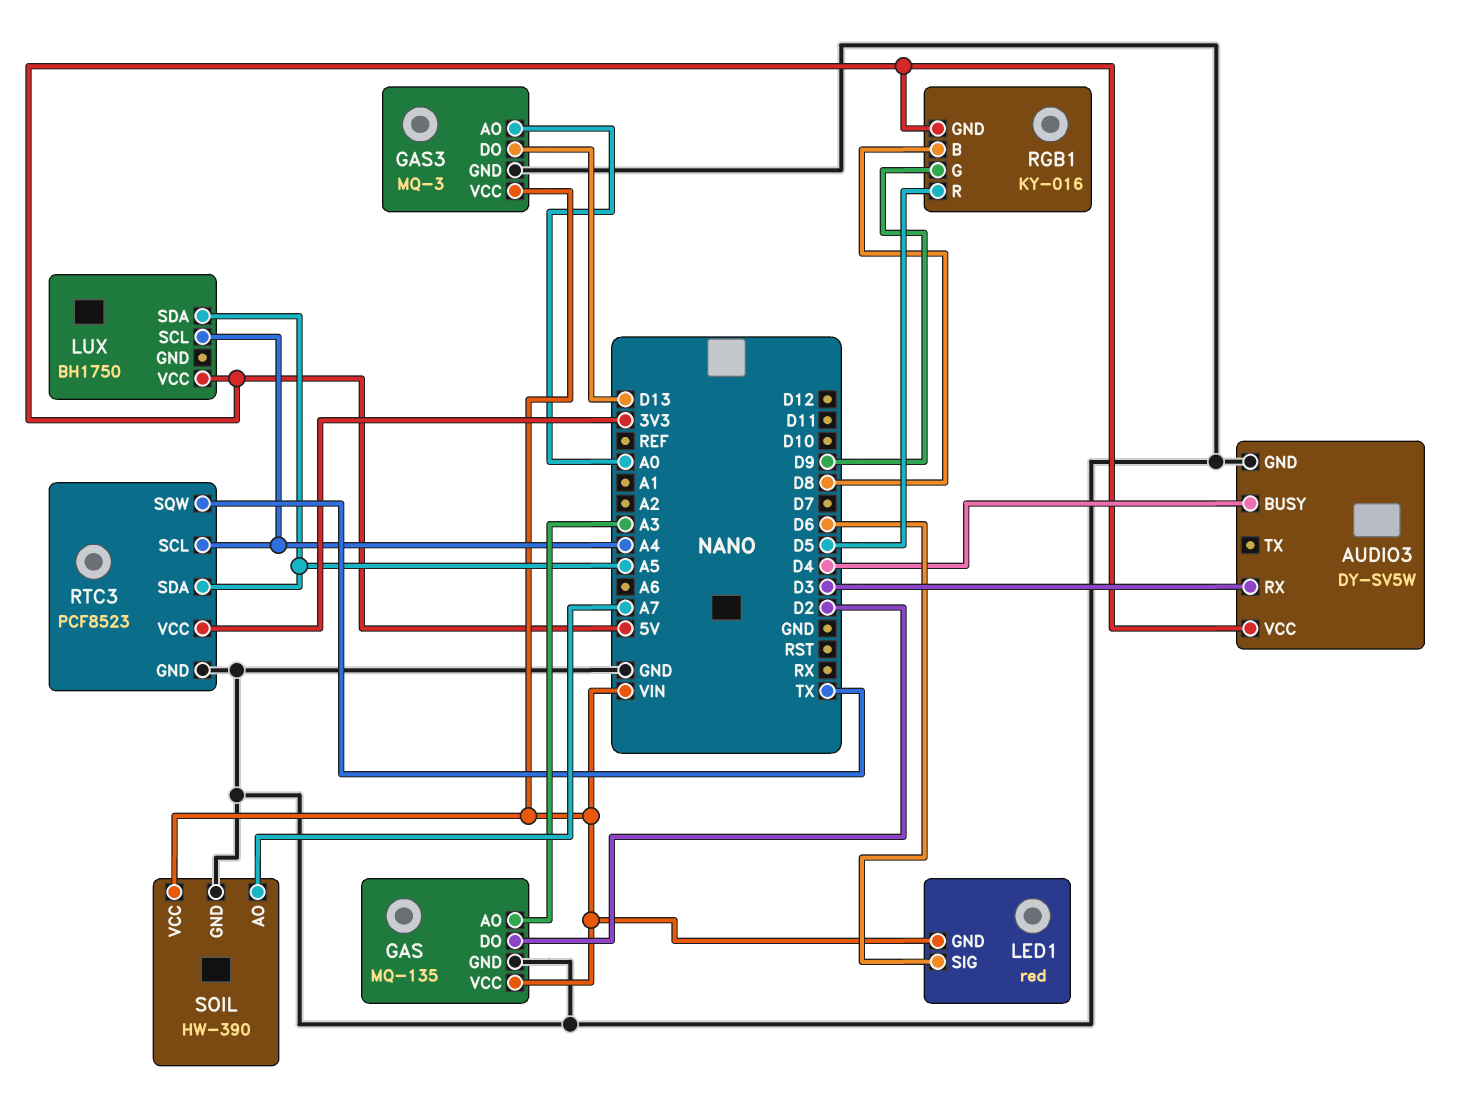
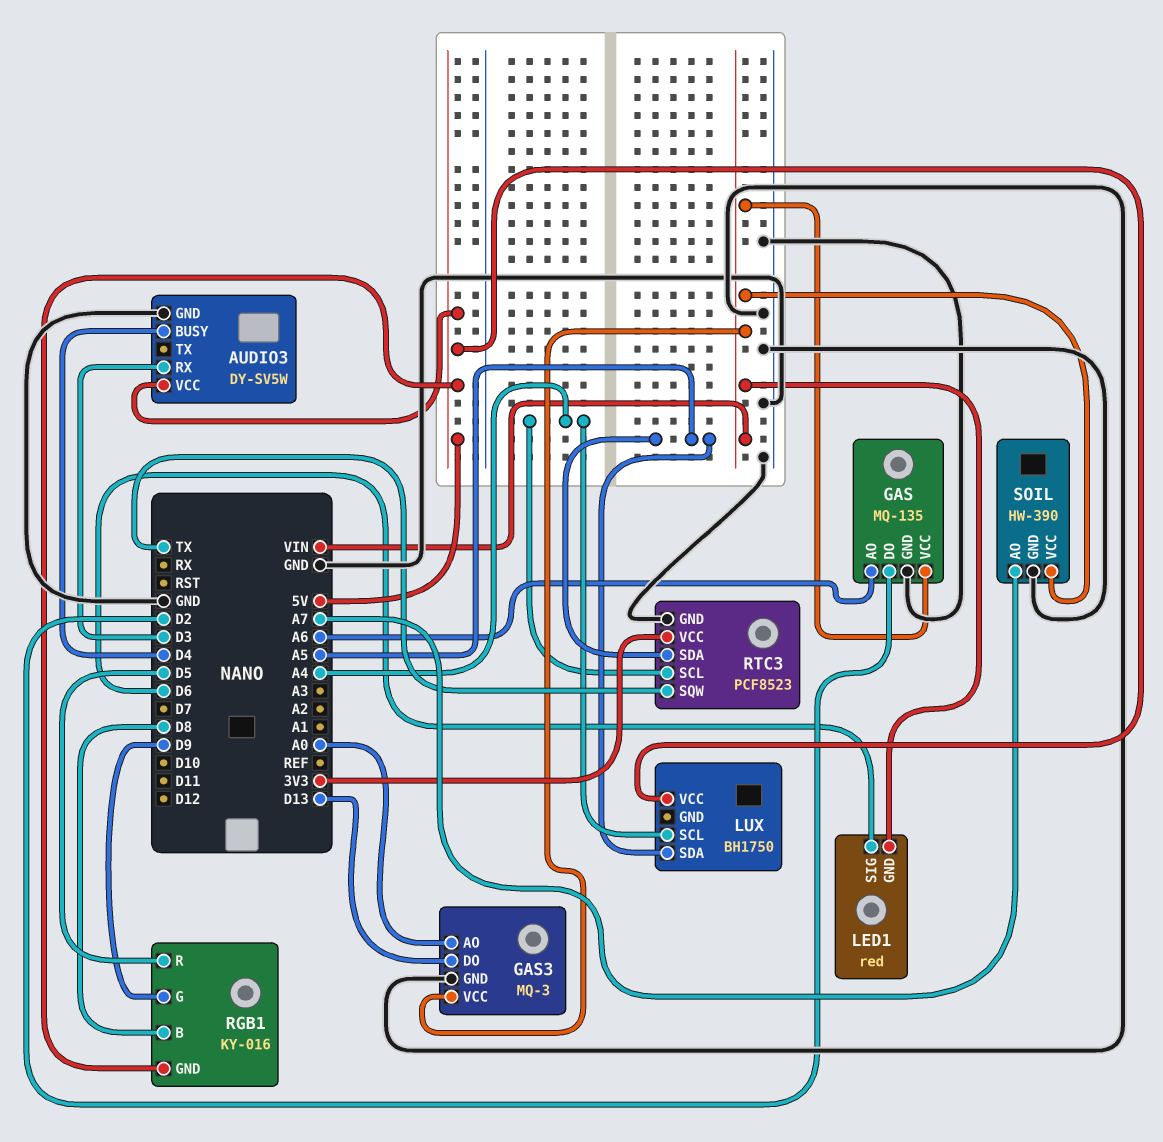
GAS pin AO: A3 -> A6

